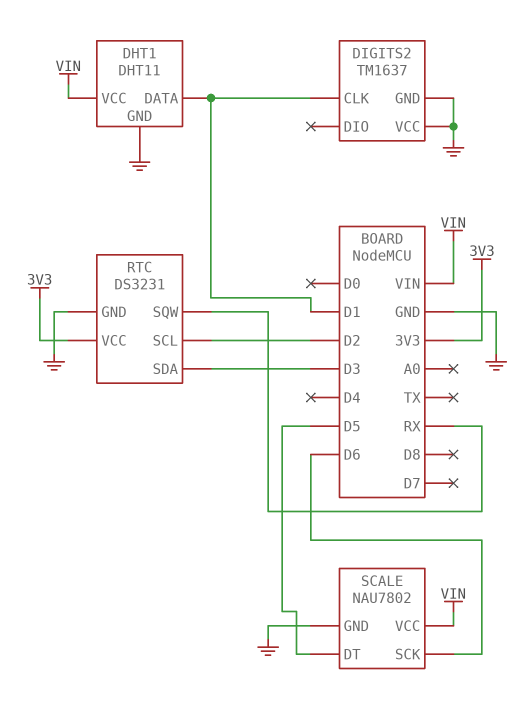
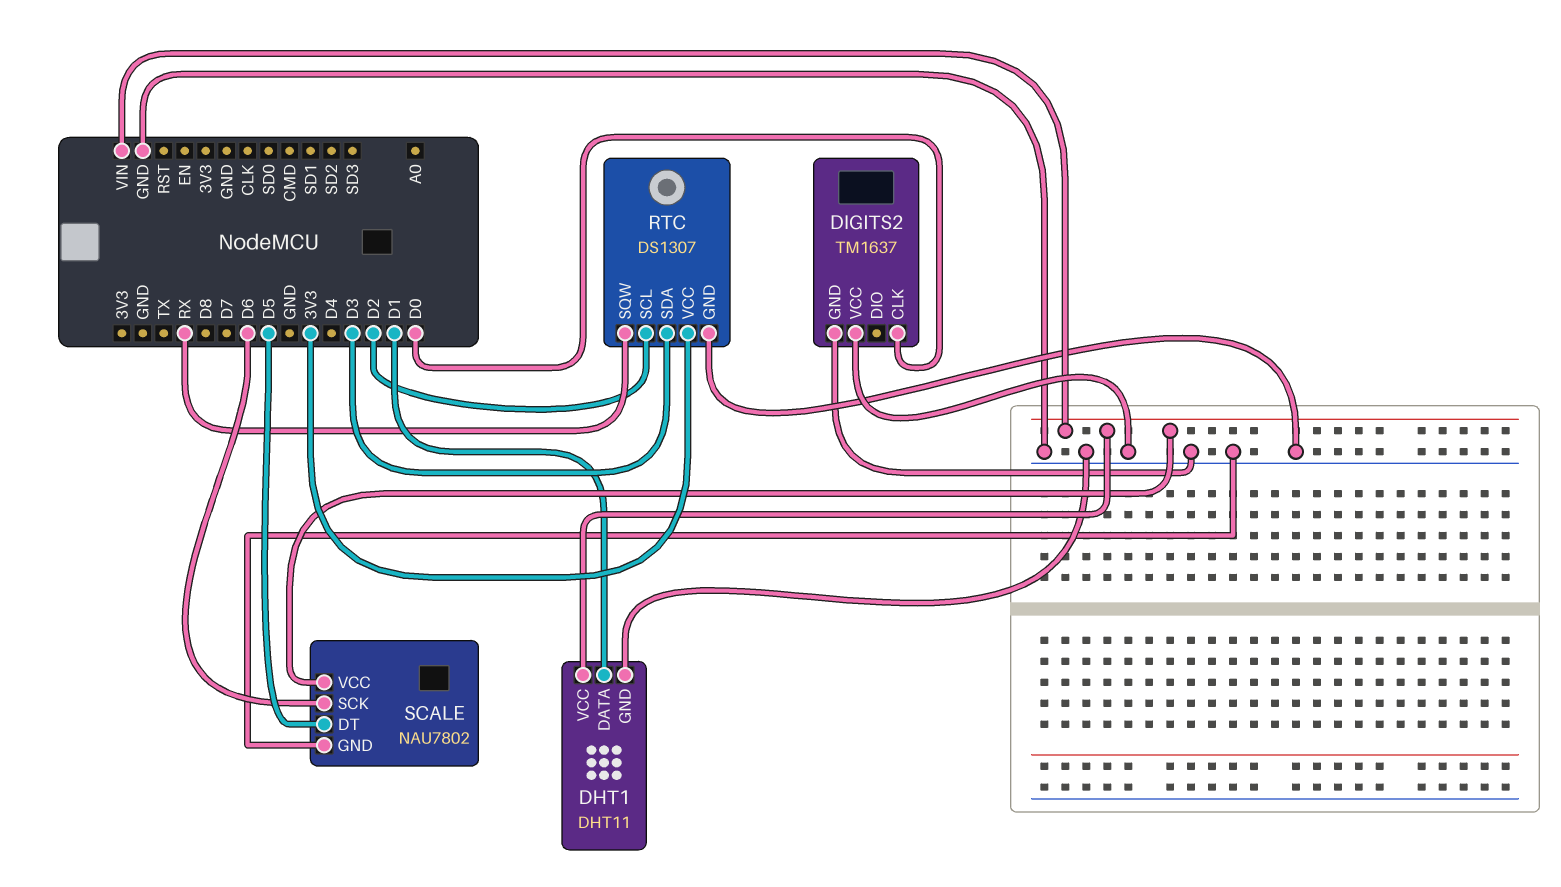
DIGITS2 pin CLK: D1 -> D0
RTC: DS3231 -> DS1307

